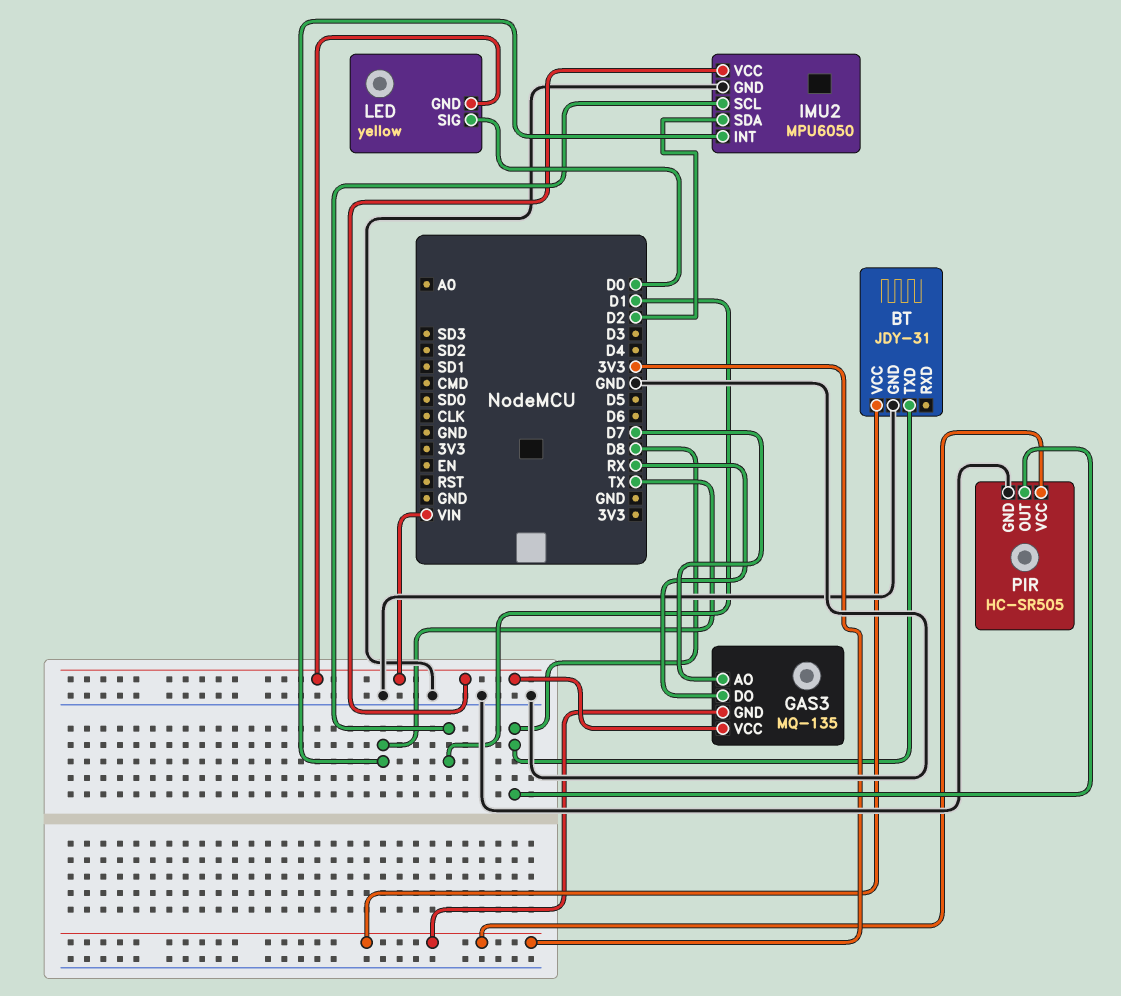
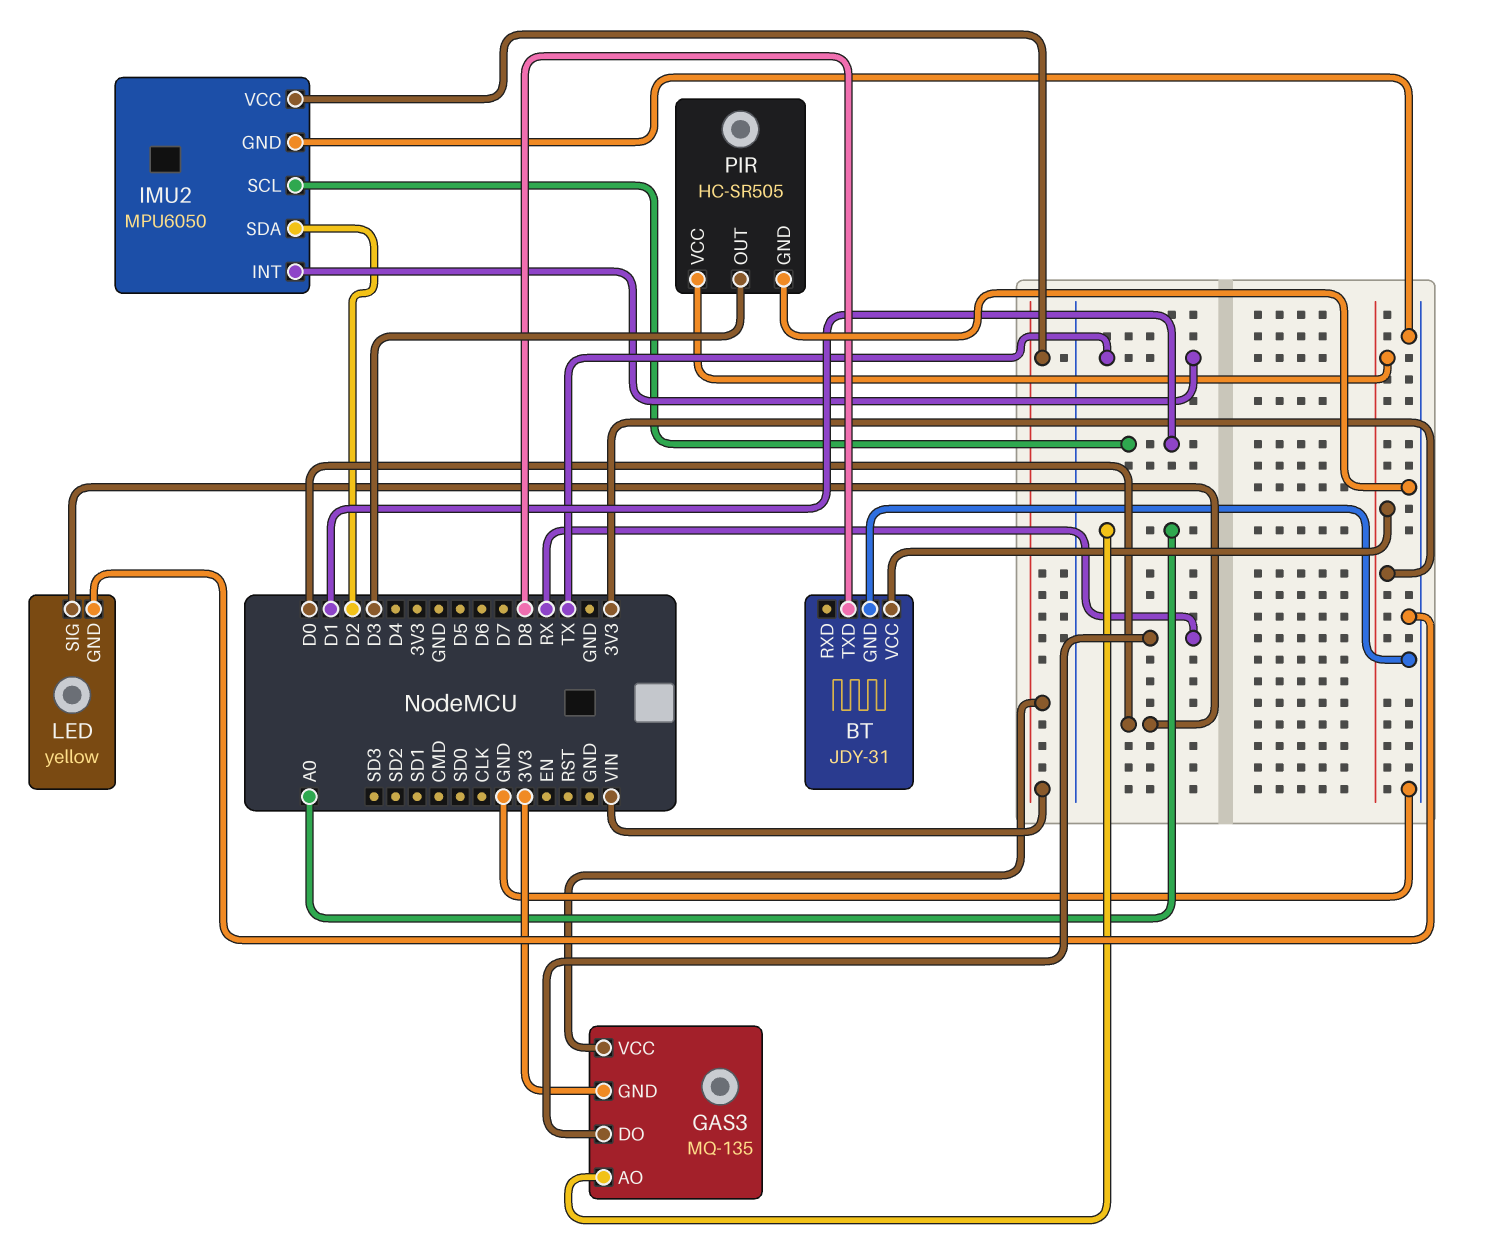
GAS3 pin AO: D7 -> A0
LED pin GND: VIN -> GND
PIR pin OUT: D8 -> D3

